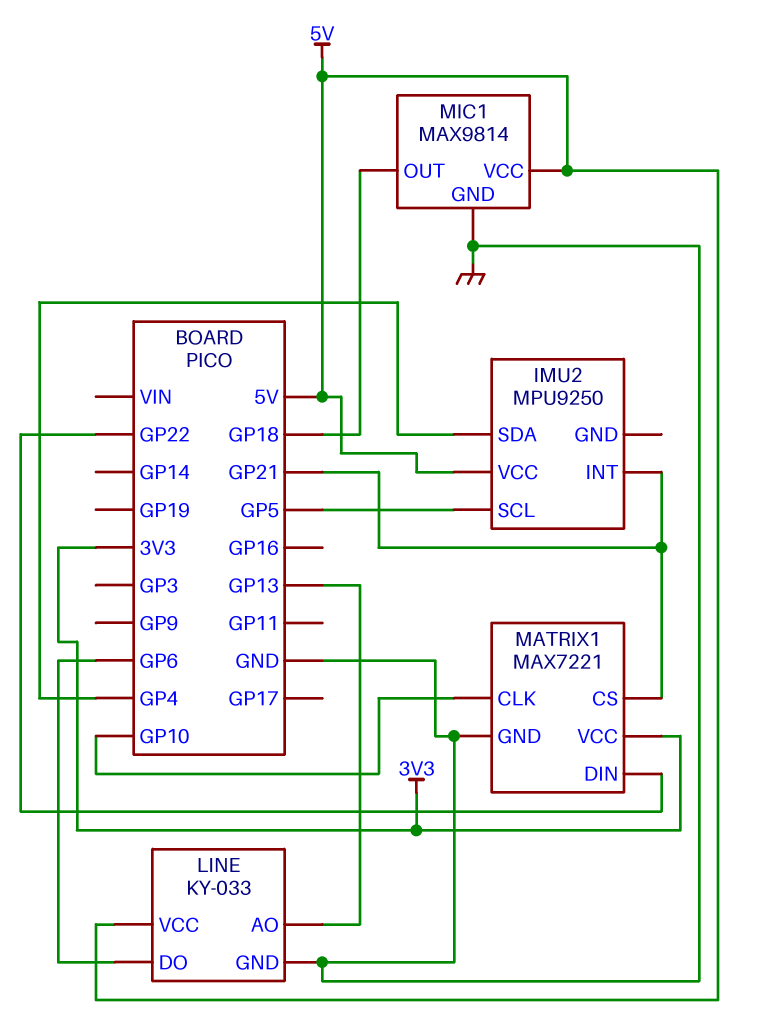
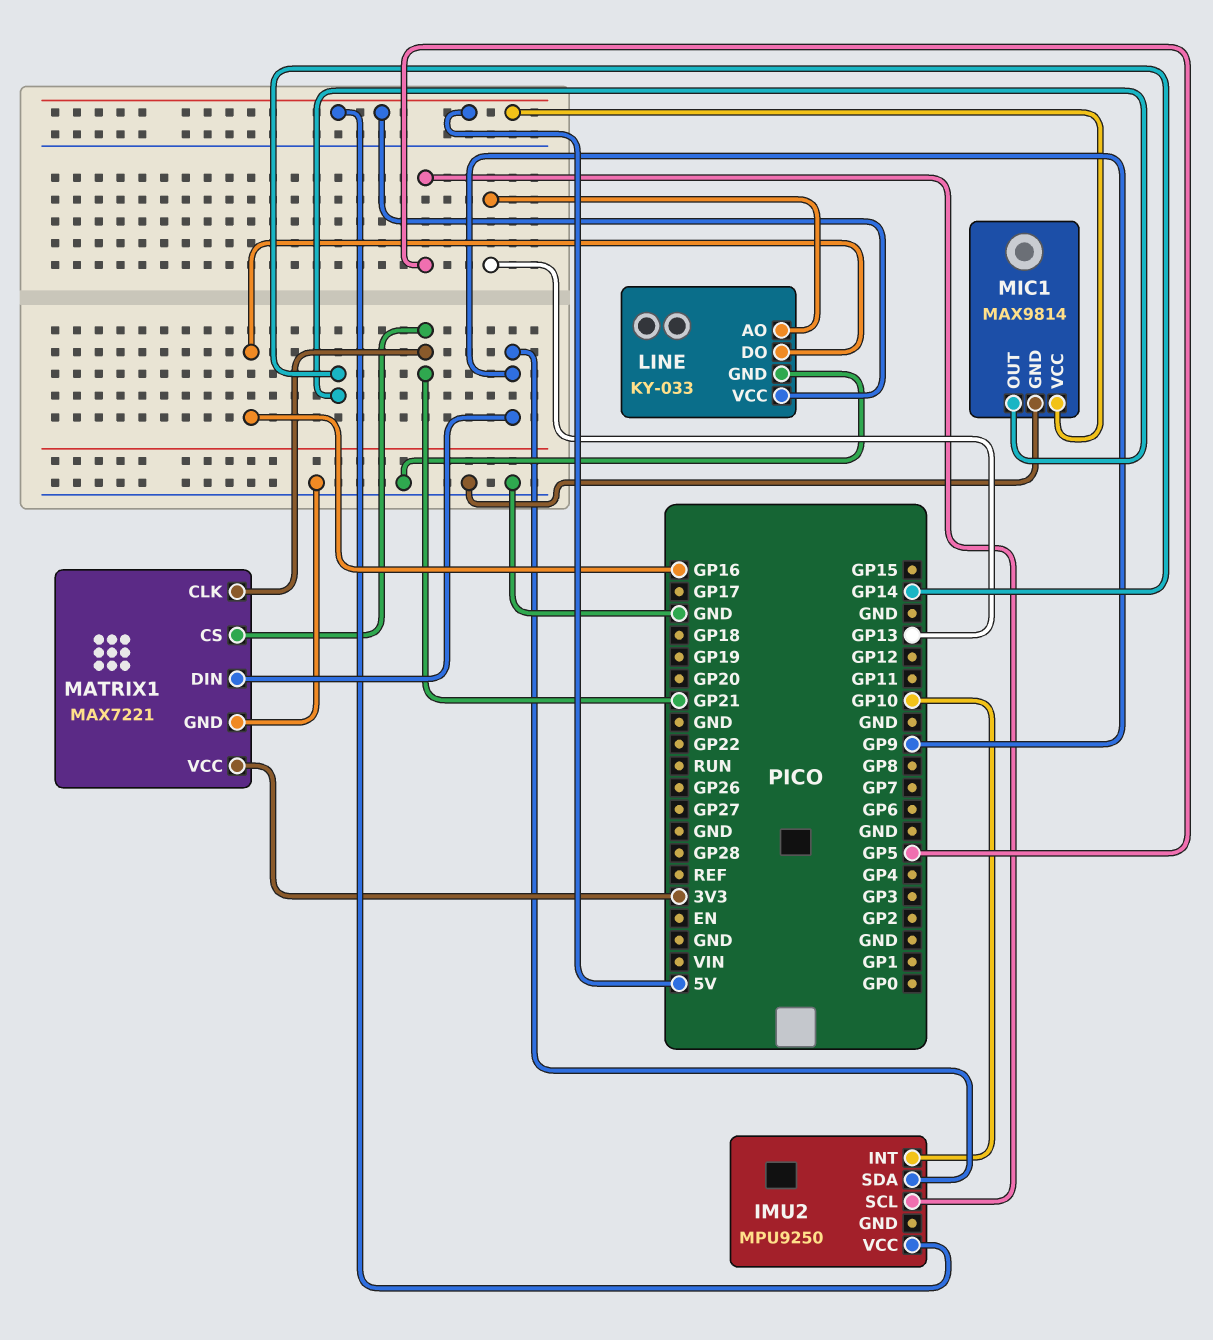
IMU2 pin INT: GP21 -> GP10
IMU2 pin SDA: GP4 -> GP9
LINE pin DO: GP6 -> GP16
MATRIX1 pin CLK: GP10 -> GP21
MATRIX1 pin DIN: GP22 -> GP9
MIC1 pin OUT: GP18 -> GP14

